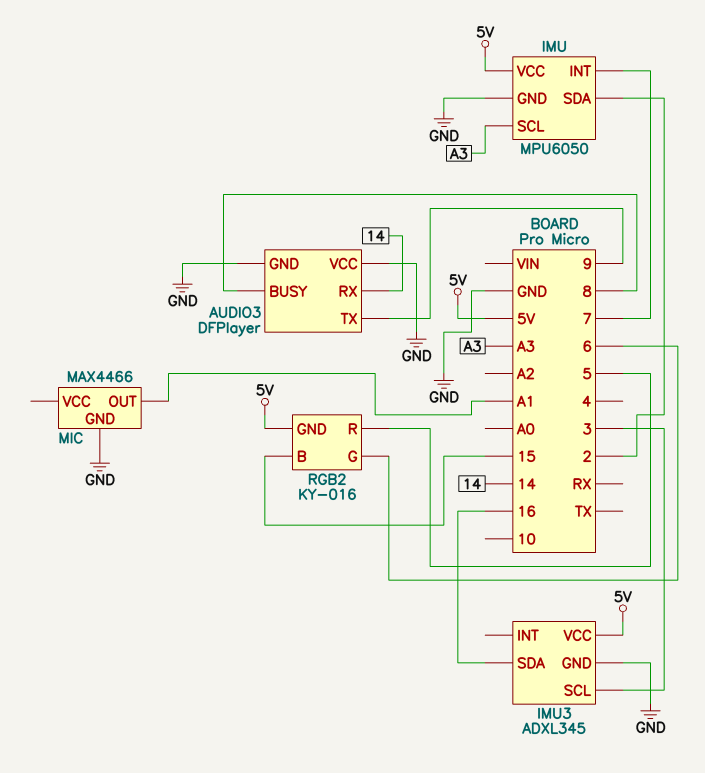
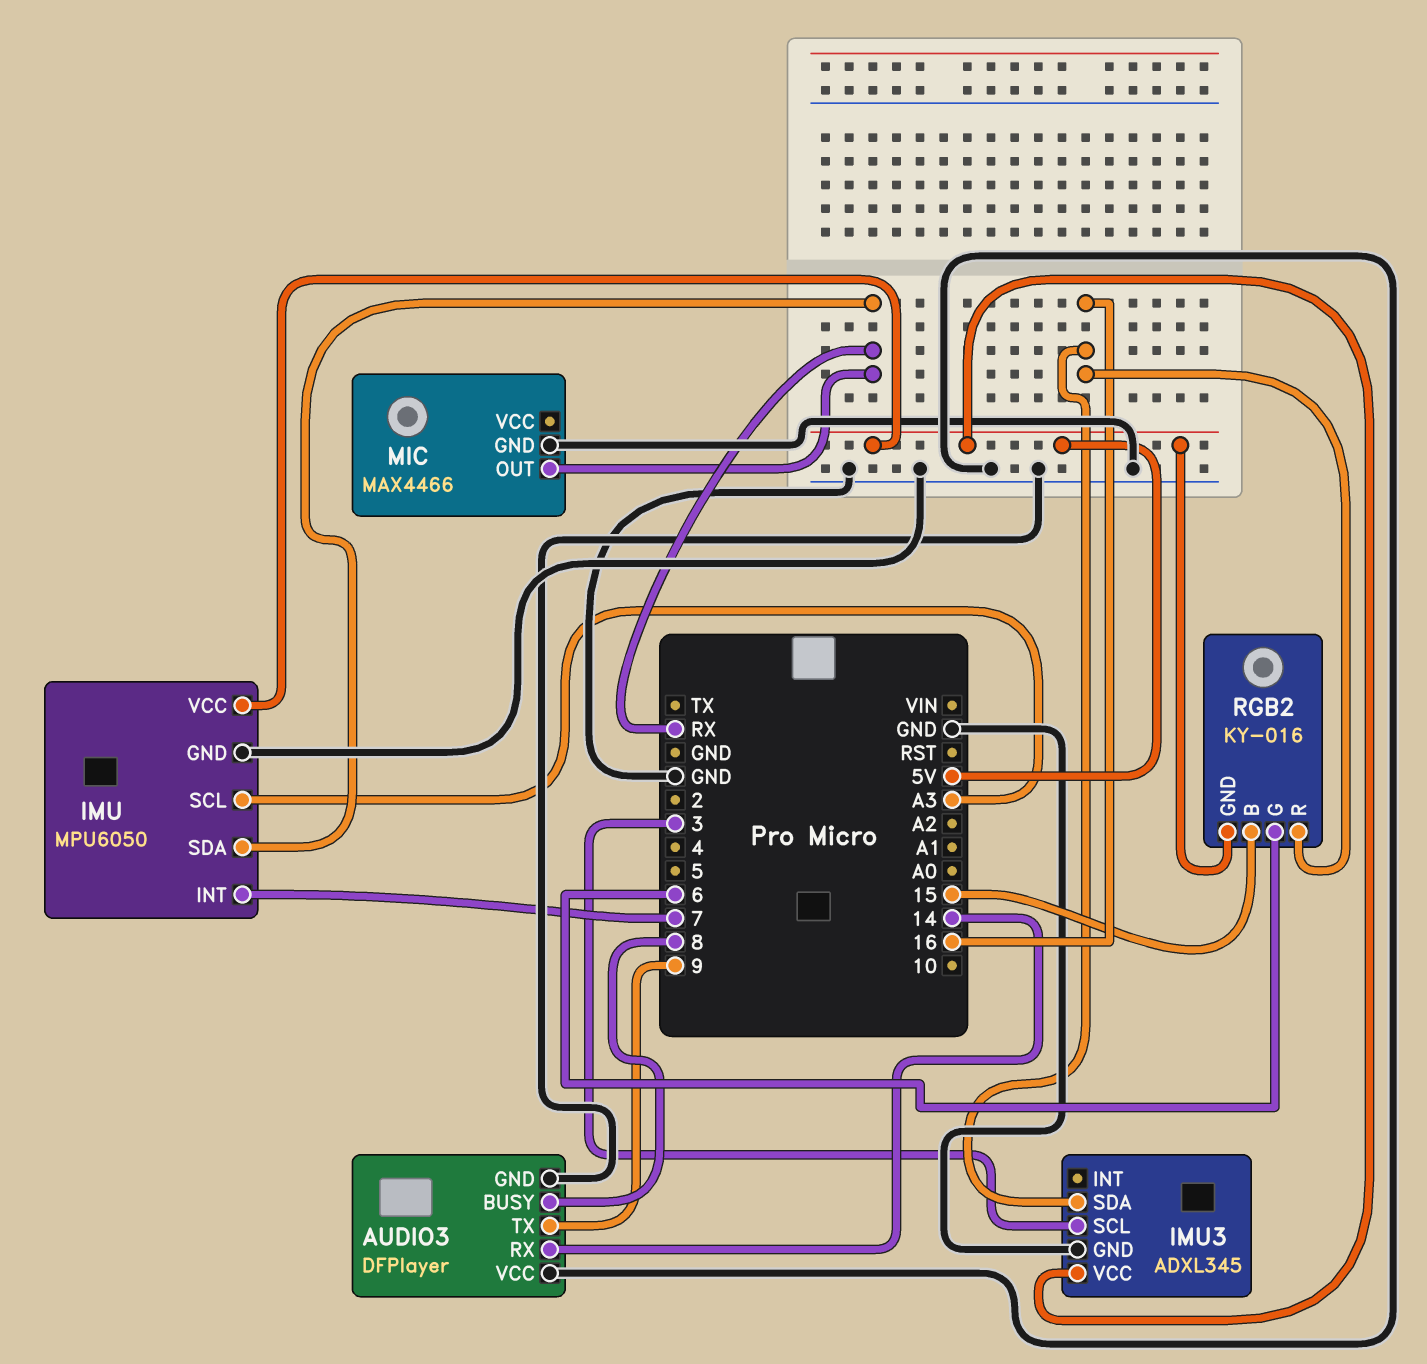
IMU pin SDA: 2 -> RX
MIC pin OUT: A1 -> RX
RGB2 pin R: 5 -> 16

